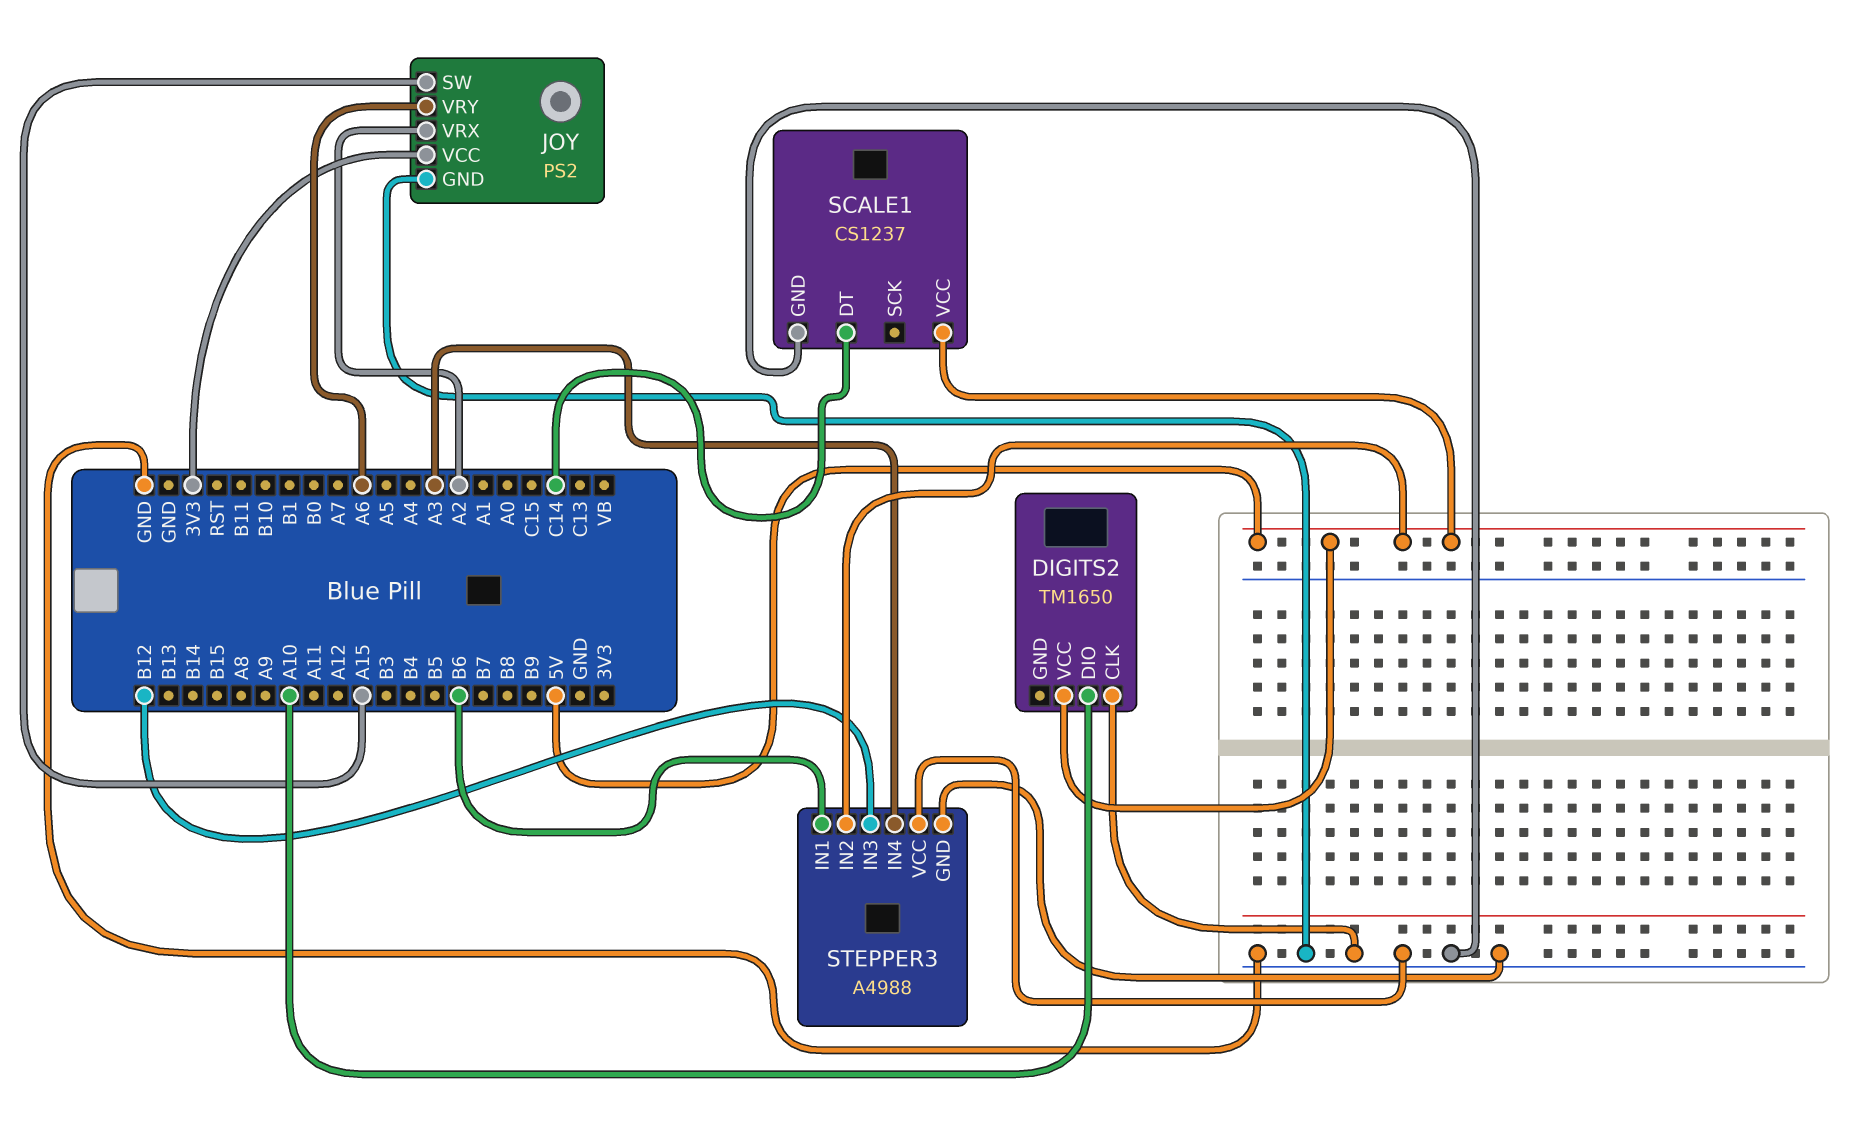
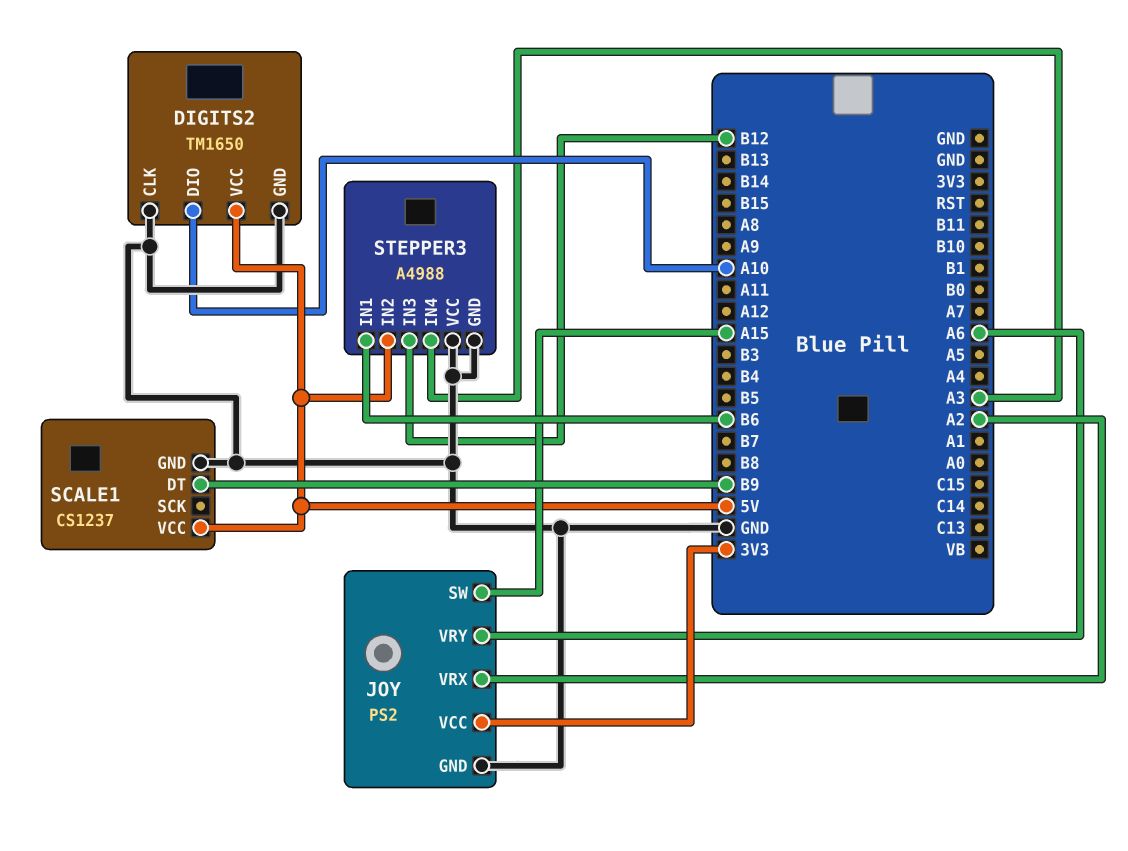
DIGITS2 pin GND: none -> GND
SCALE1 pin DT: C14 -> B9

